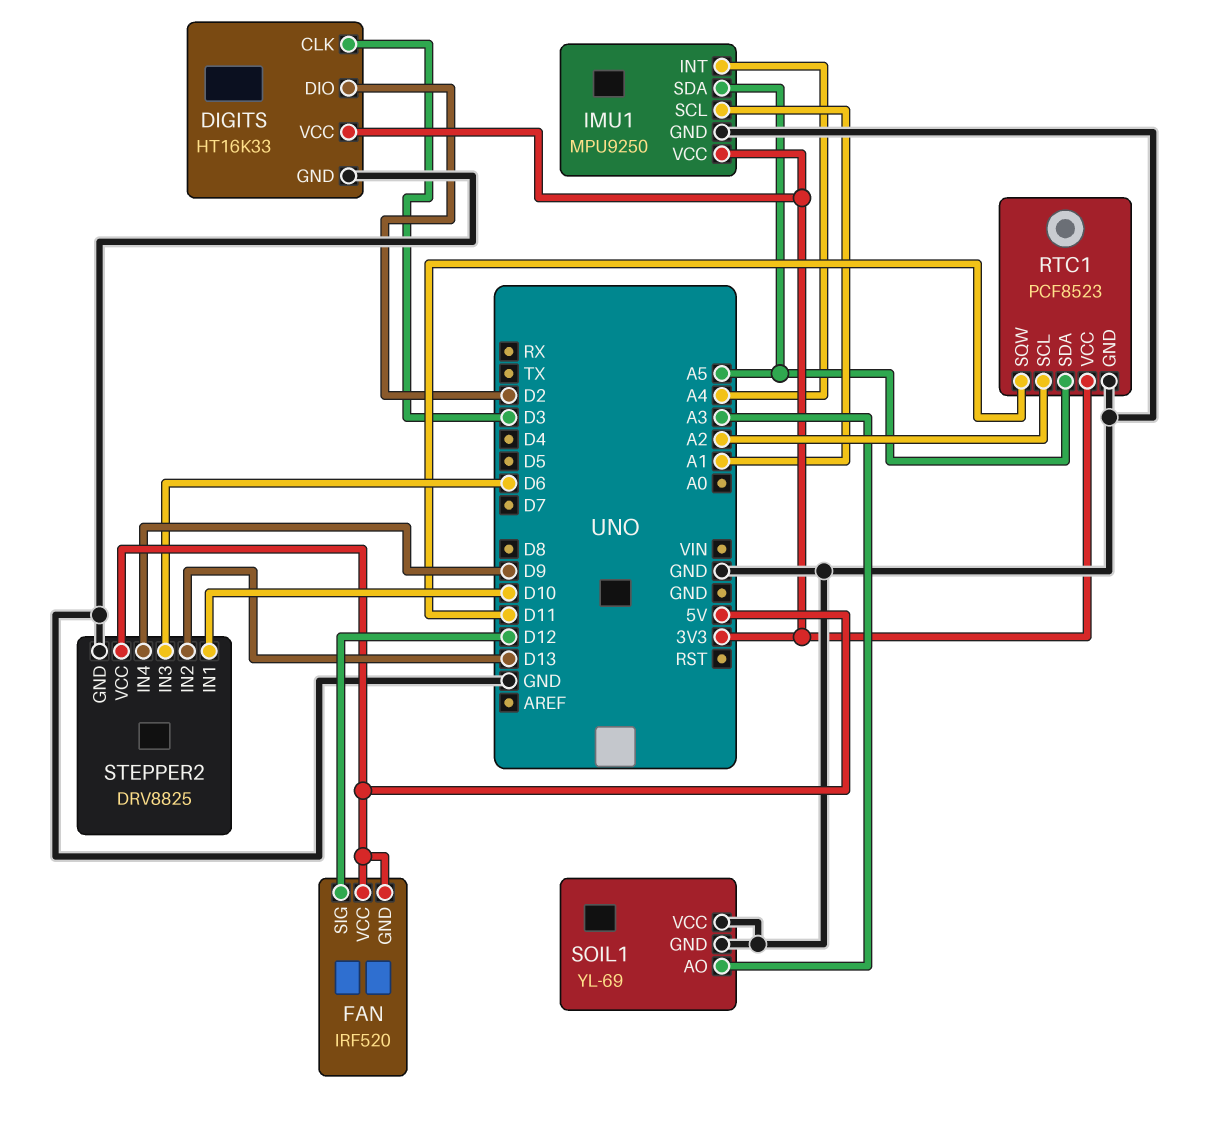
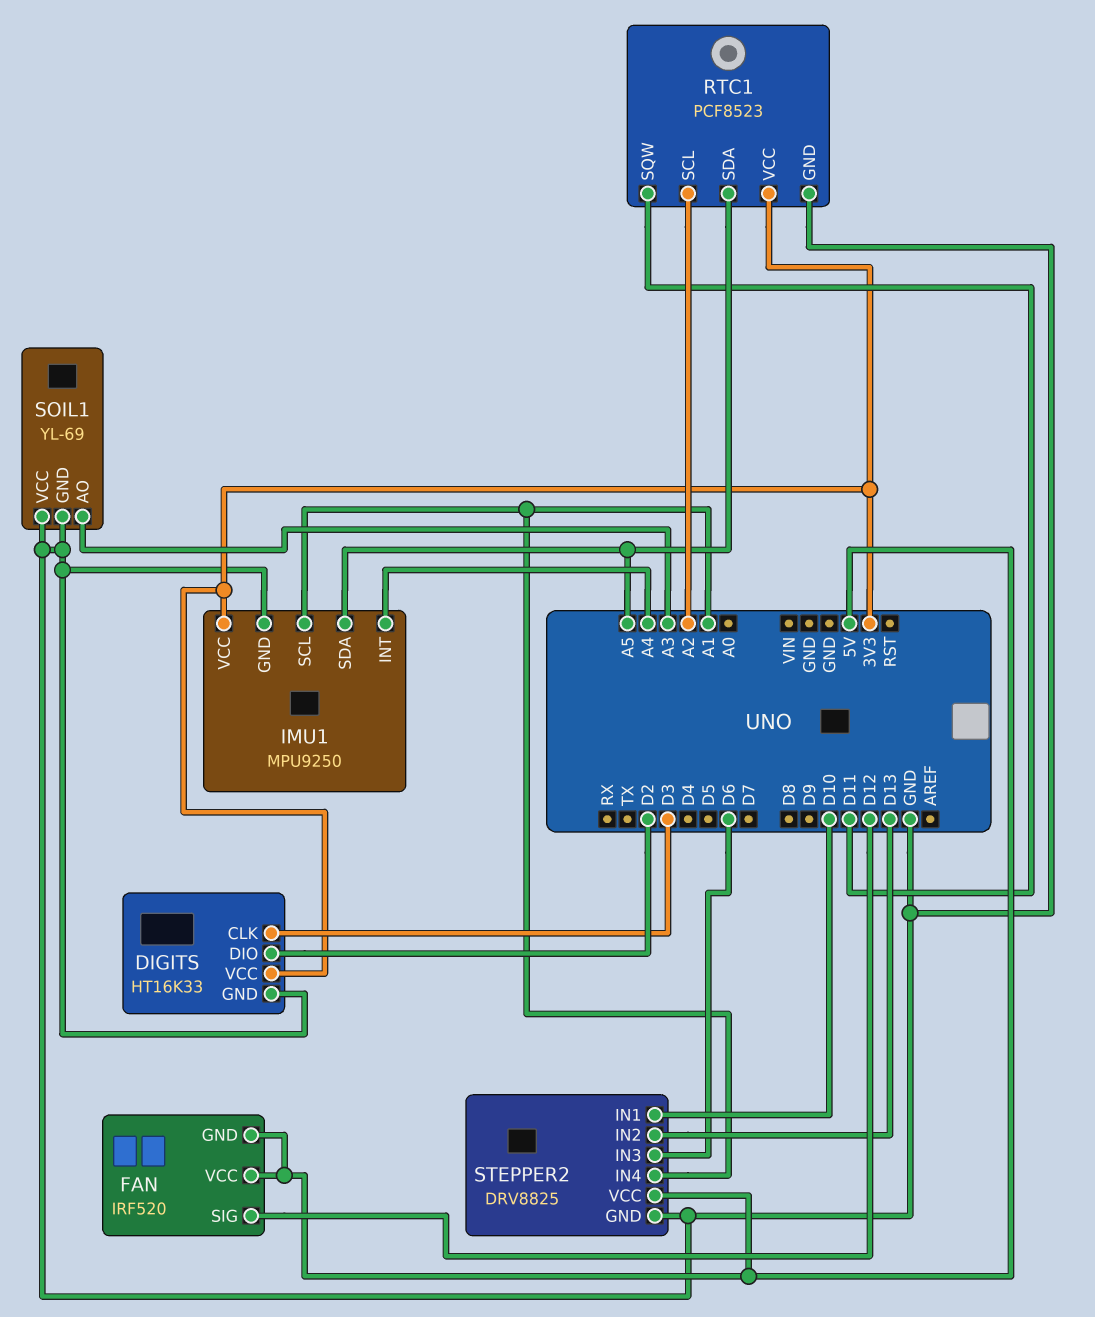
STEPPER2 pin IN4: D9 -> A1

